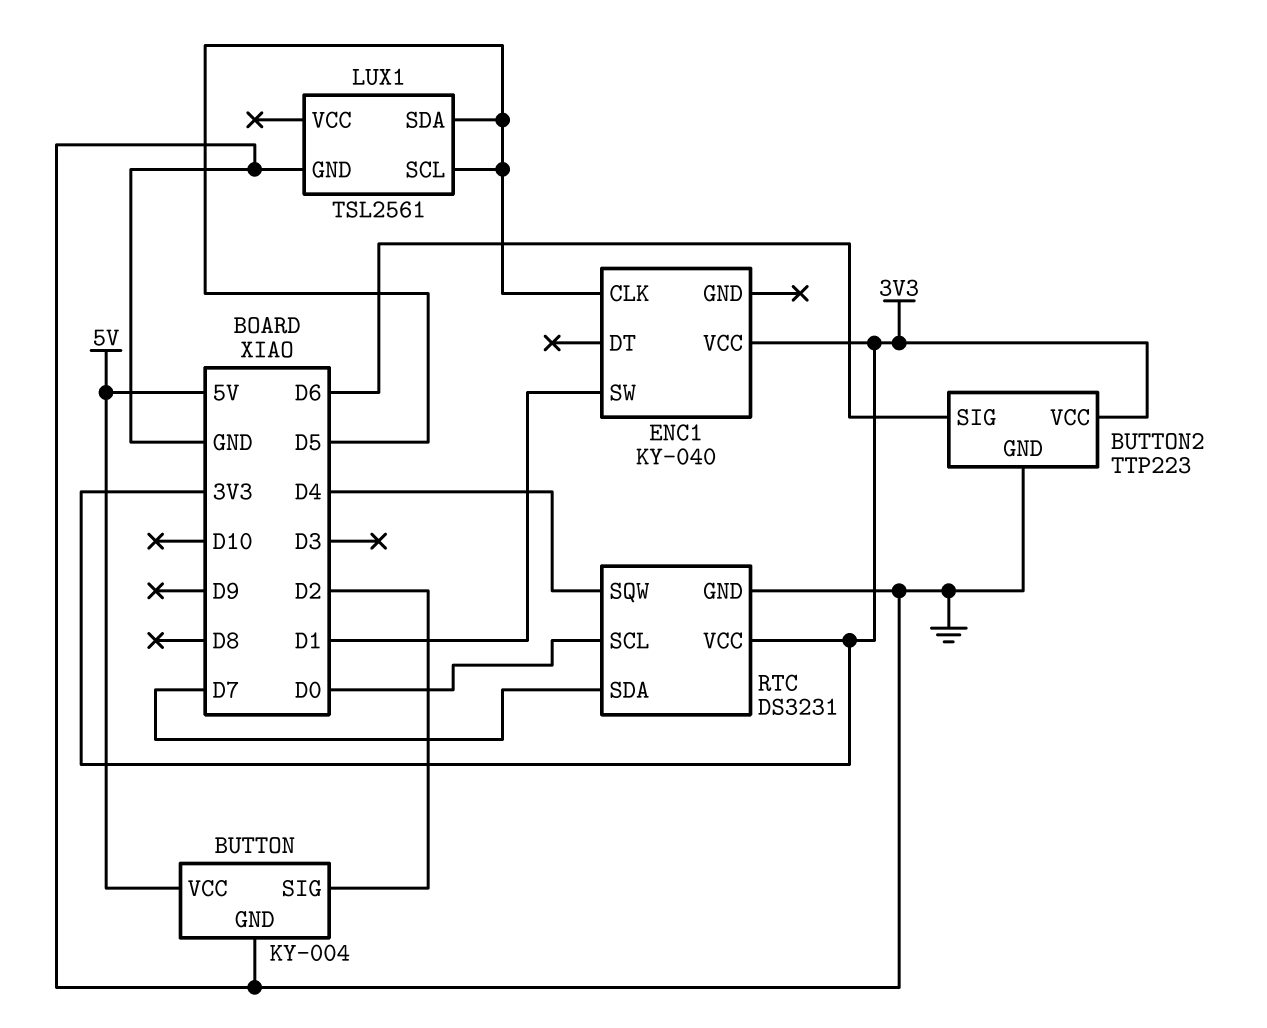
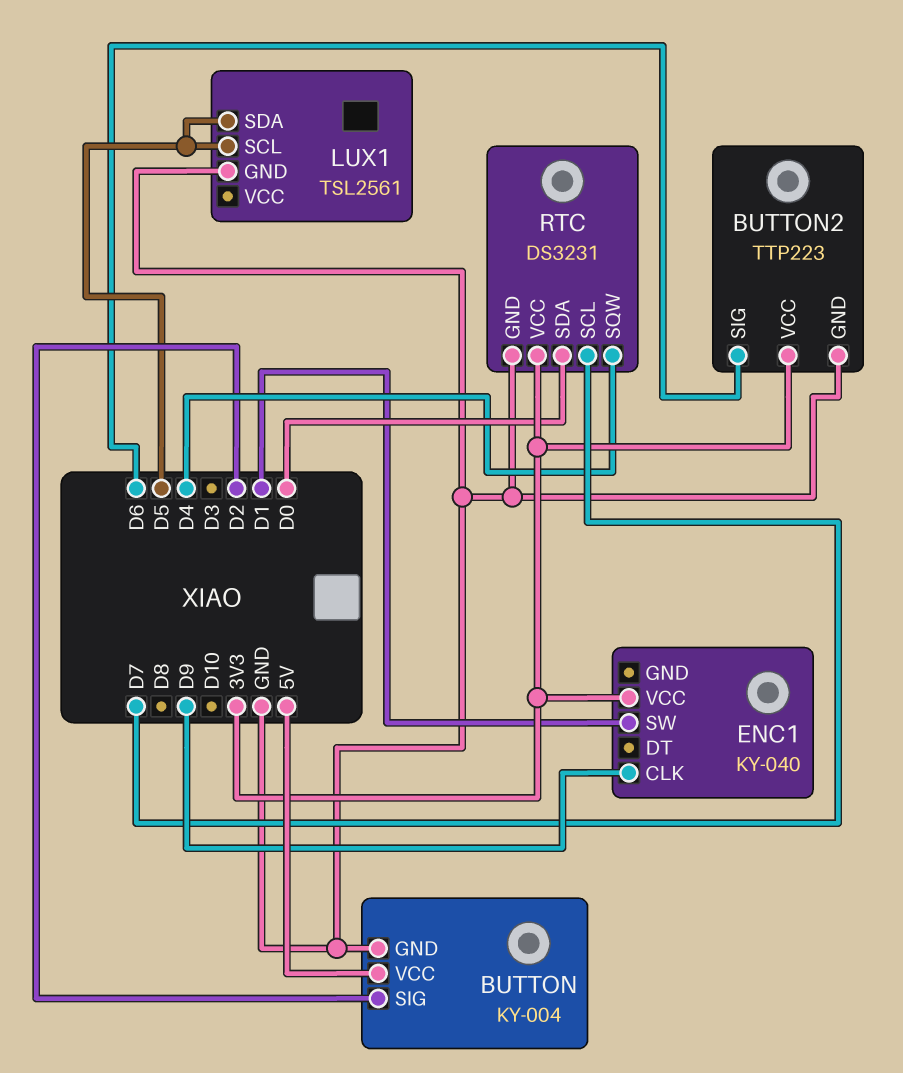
ENC1 pin CLK: D5 -> D9
RTC pin SCL: D0 -> D7
RTC pin SDA: D7 -> D0

